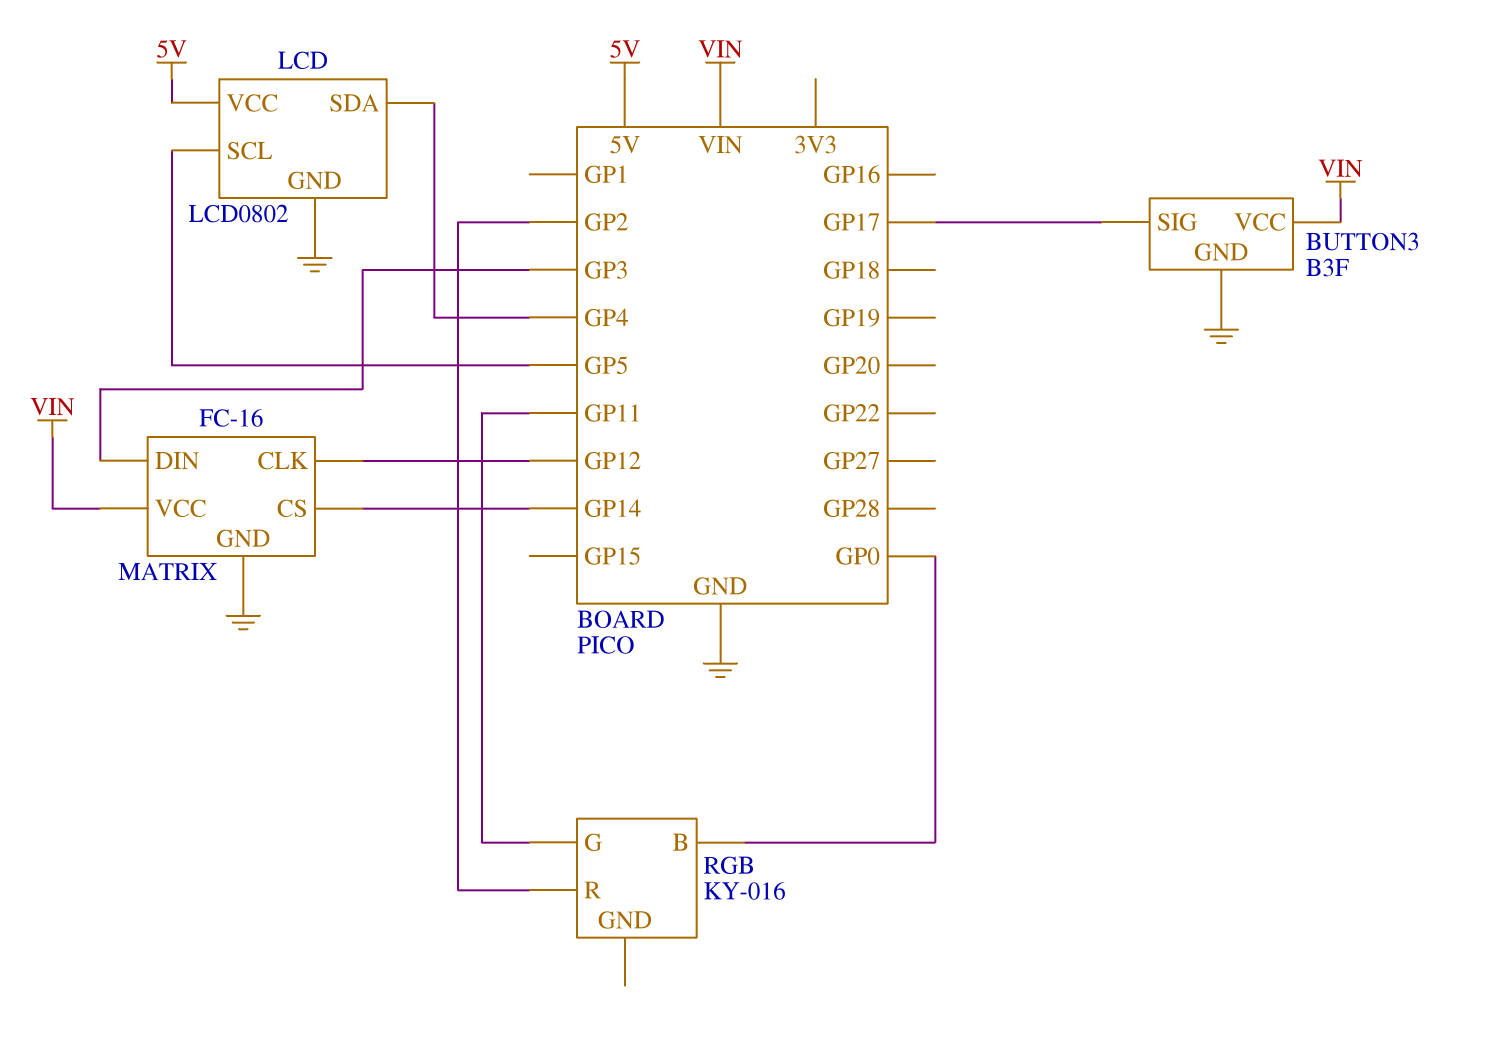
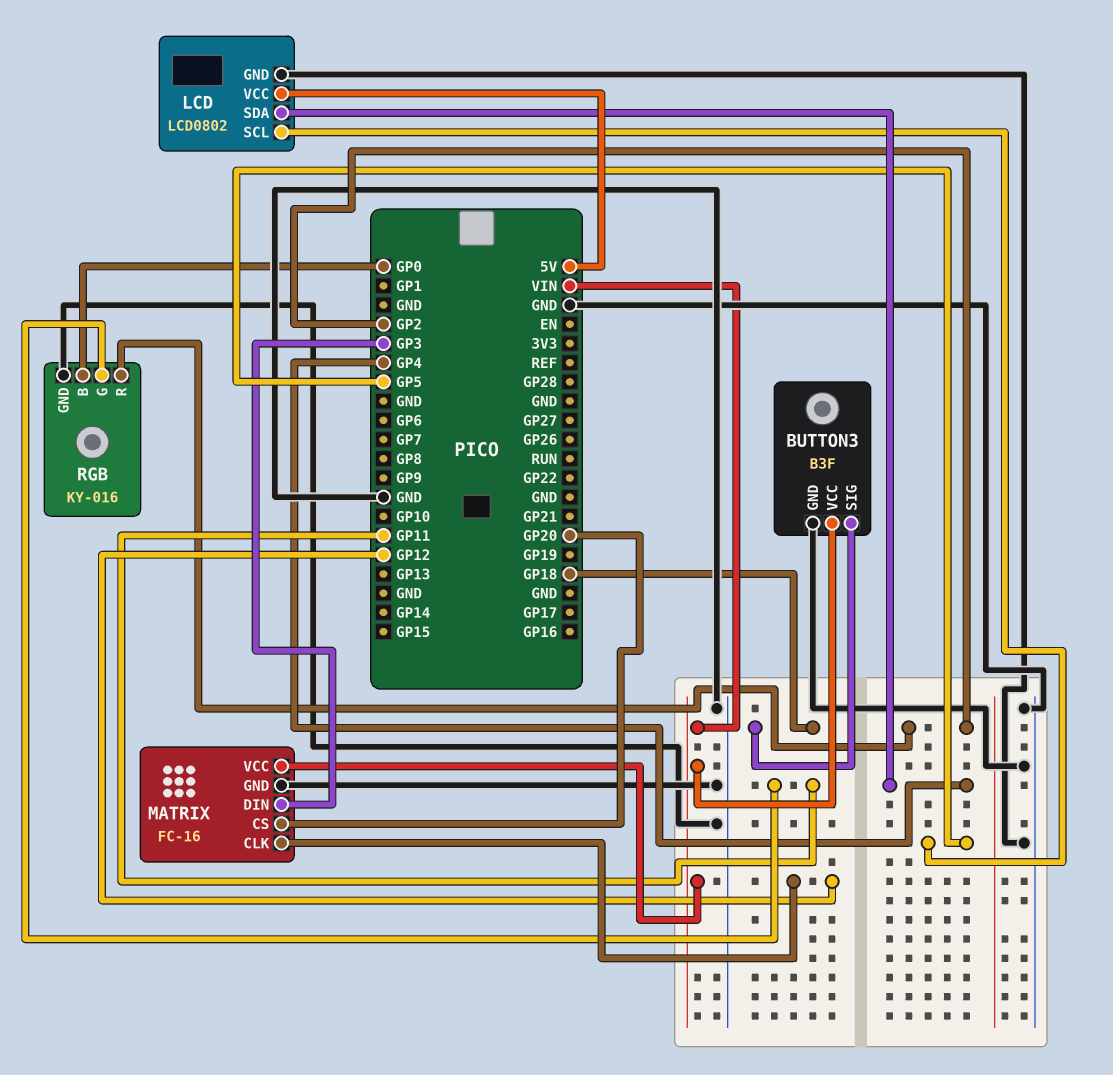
BUTTON3 pin SIG: GP17 -> GP18
MATRIX pin CS: GP14 -> GP20
RGB pin GND: none -> GND

